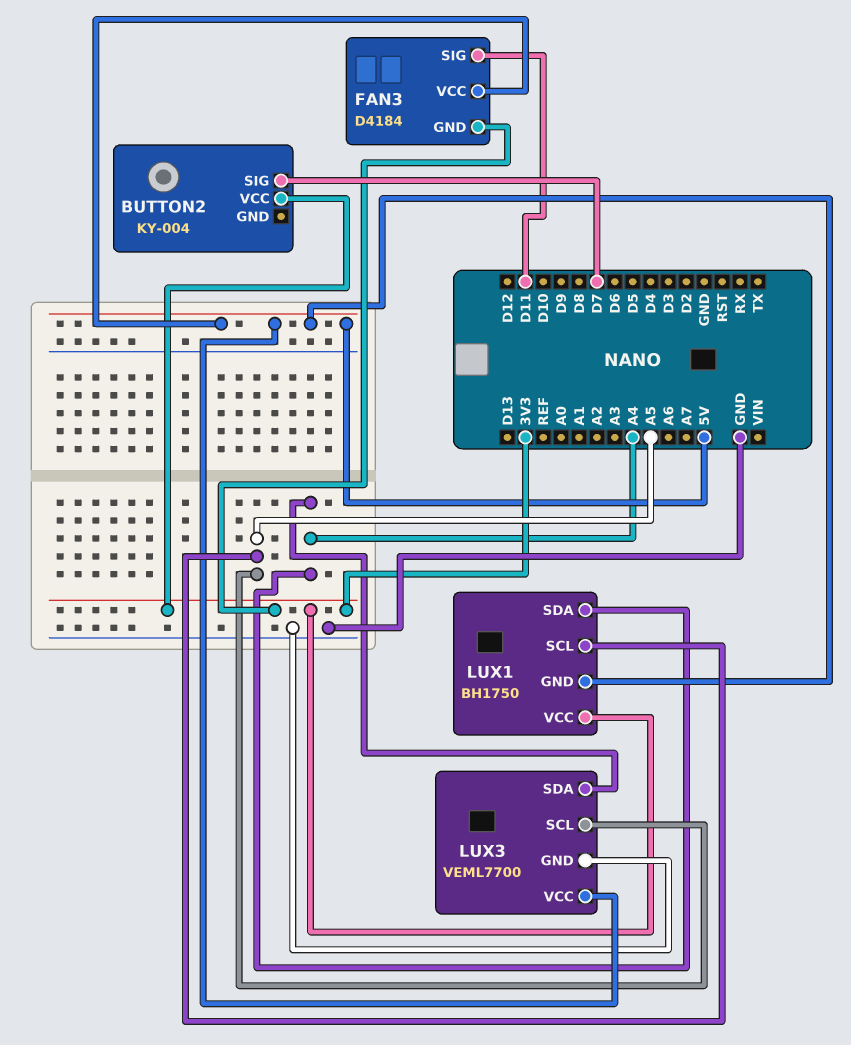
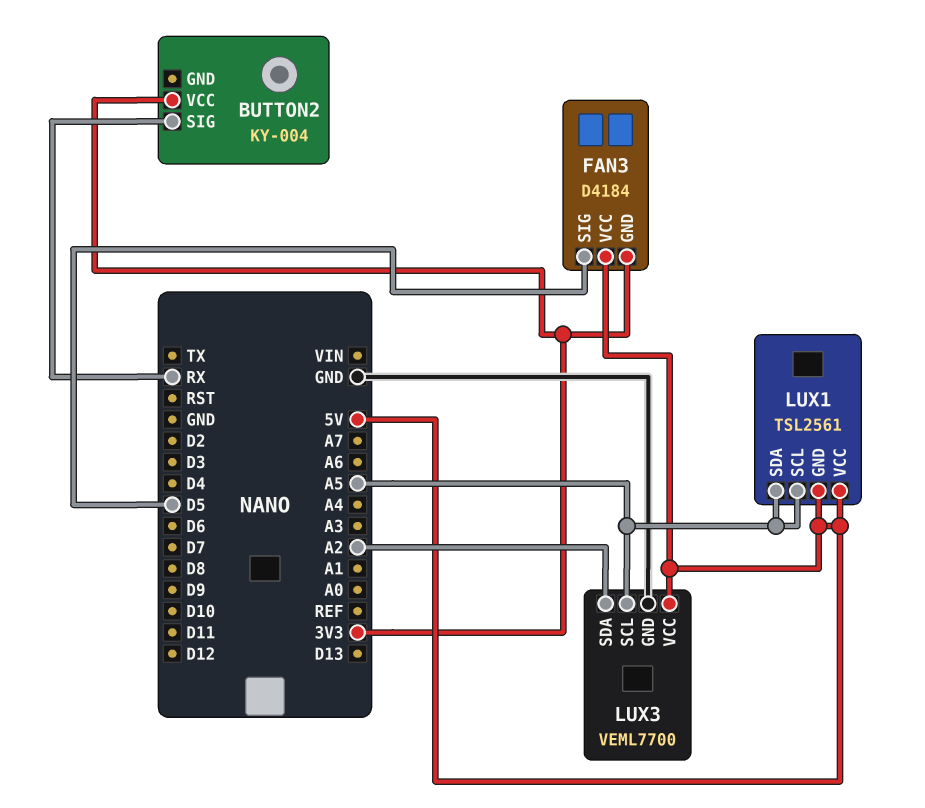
BUTTON2 pin SIG: D7 -> RX
FAN3 pin SIG: D11 -> D5
LUX1: BH1750 -> TSL2561
LUX1 pin SDA: A4 -> A5
LUX1 pin VCC: 3V3 -> 5V
LUX3 pin SDA: A4 -> A2

